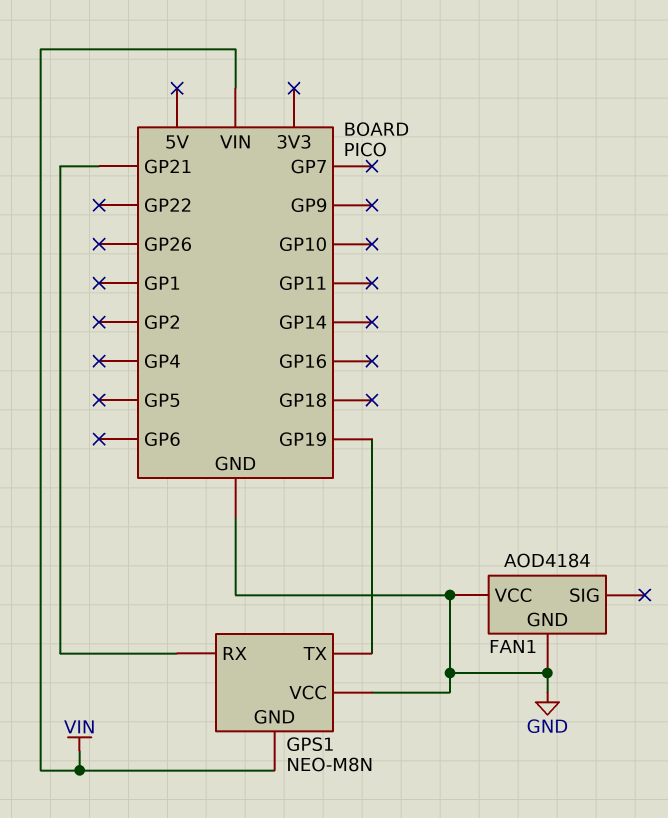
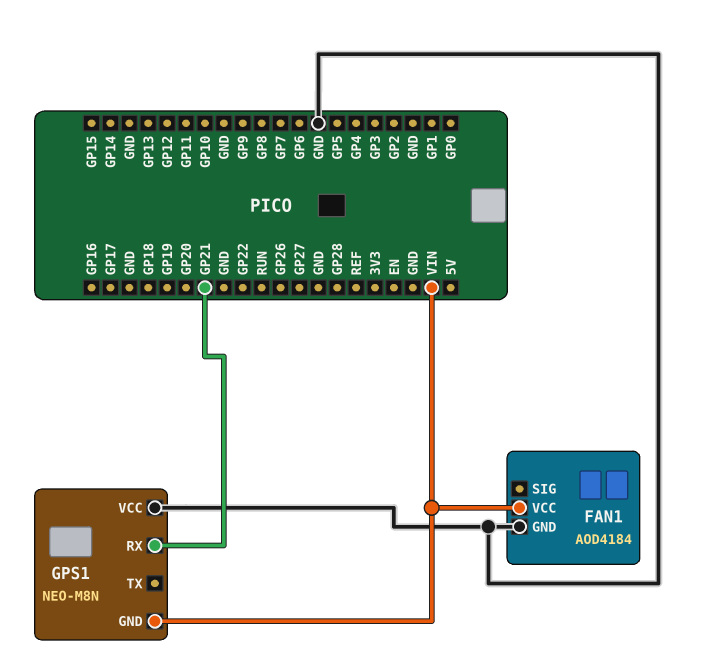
FAN1 pin VCC: GND -> VIN
GPS1 pin TX: GP19 -> none

